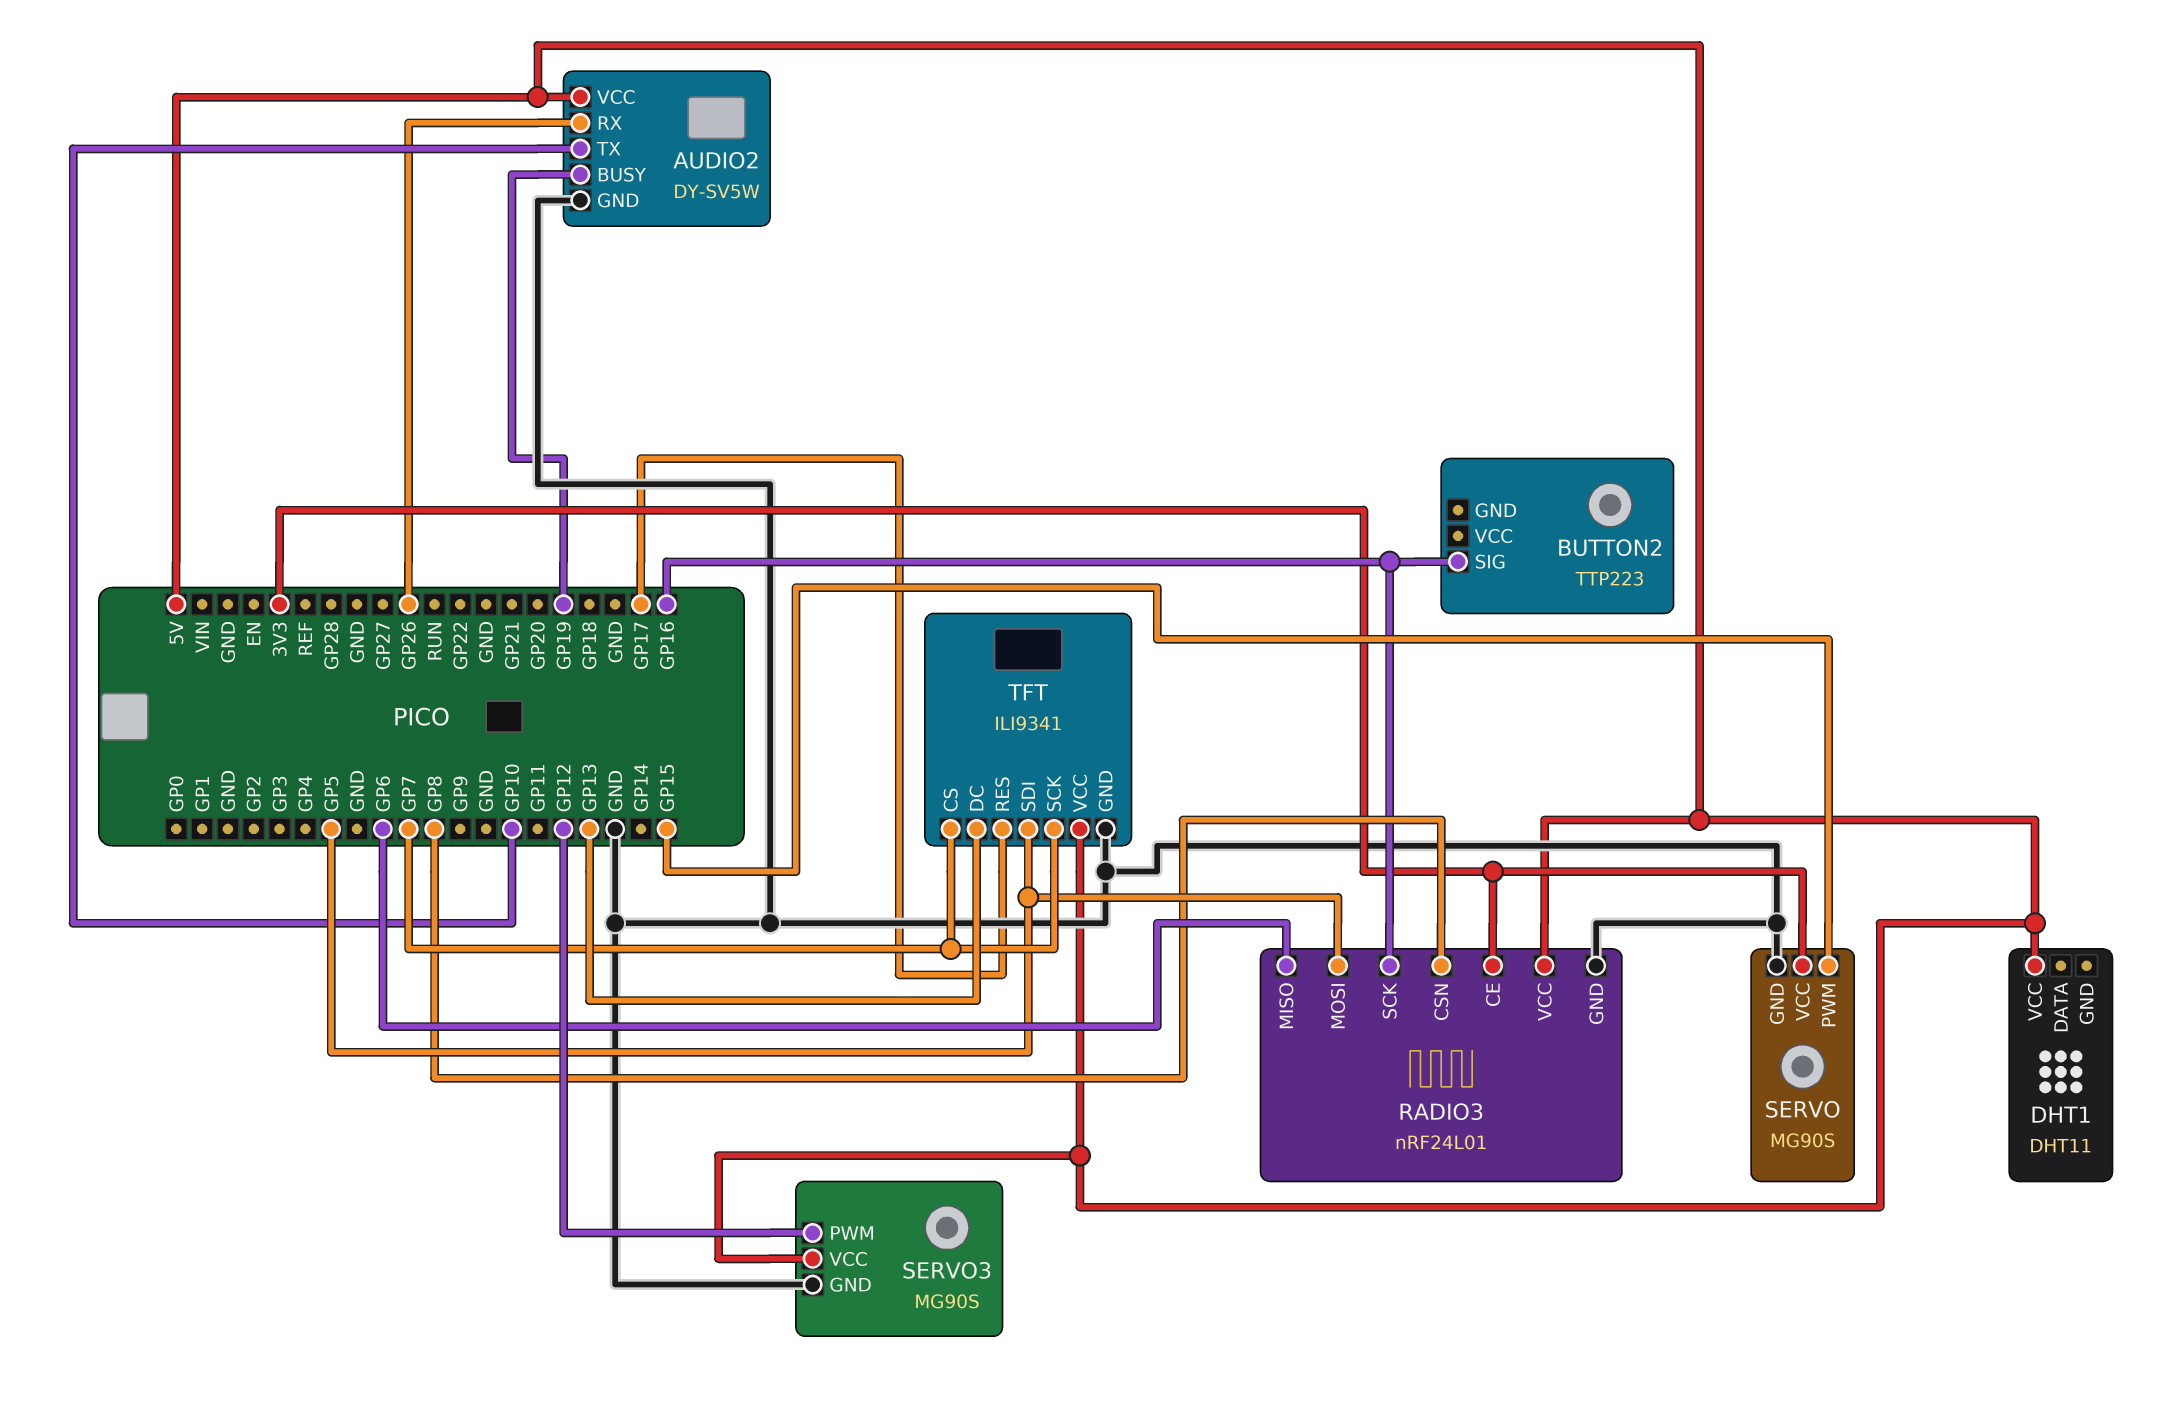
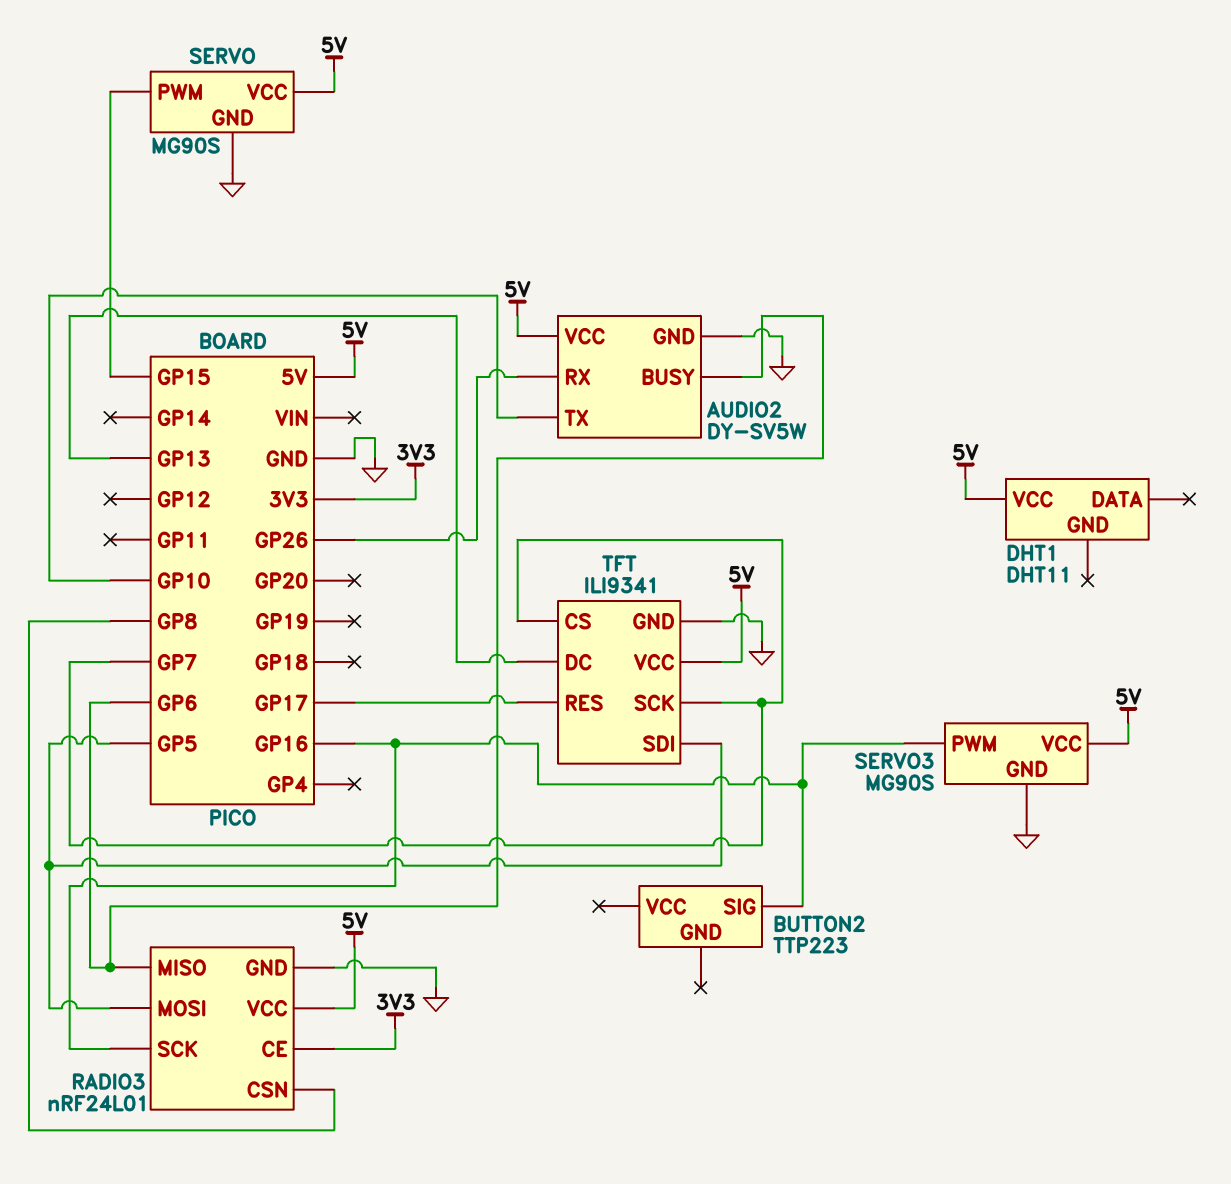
AUDIO2 pin BUSY: GP19 -> GP6
SERVO pin VCC: 3V3 -> 5V
SERVO3 pin PWM: GP12 -> GP16

